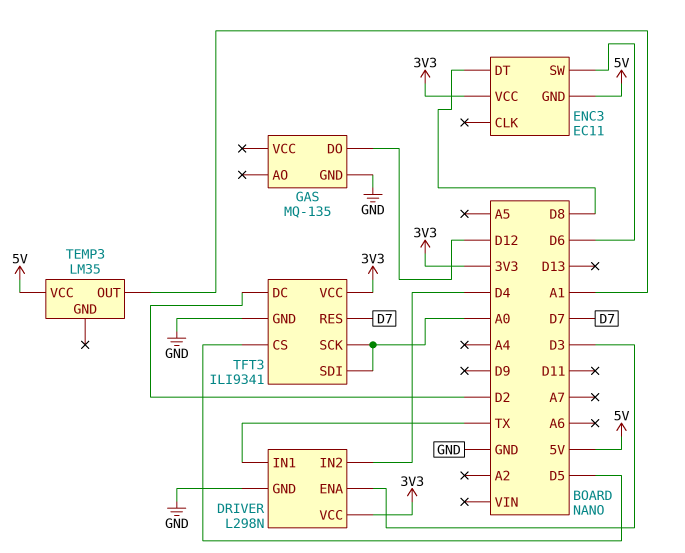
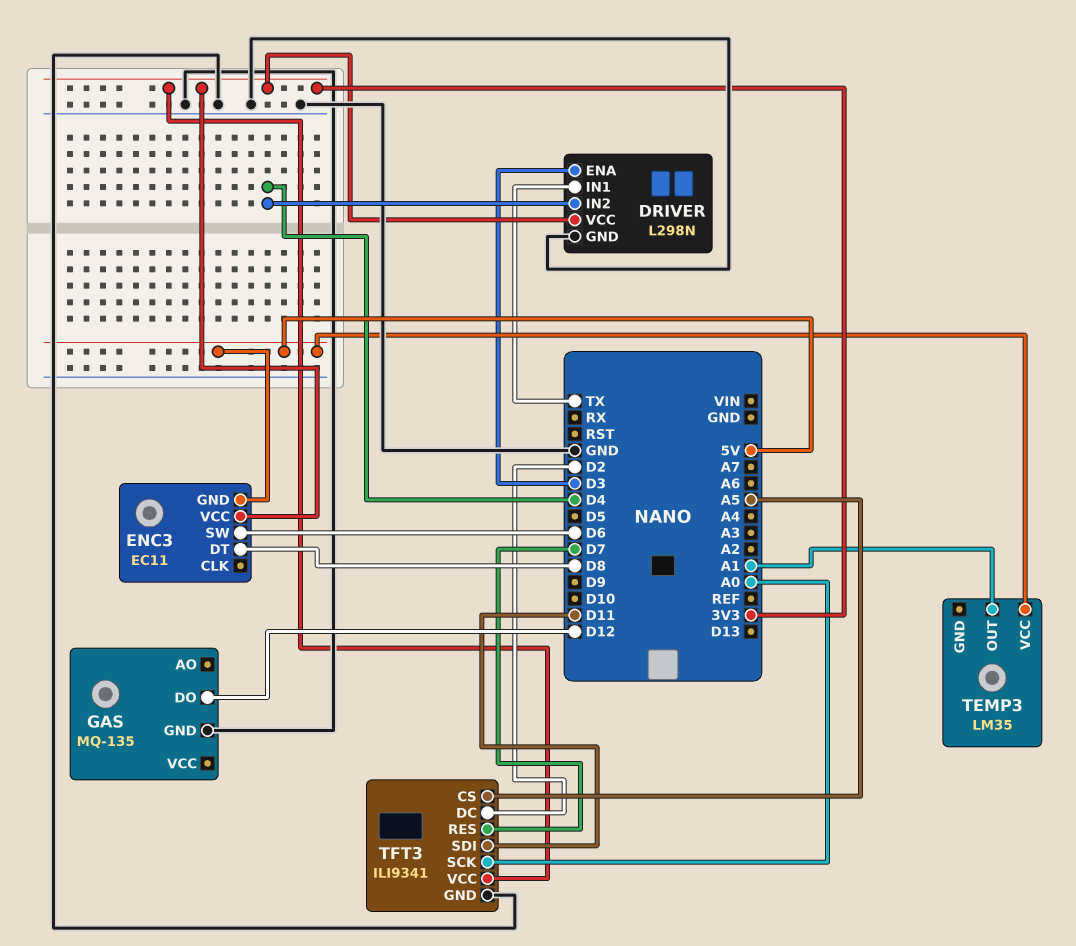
TFT3 pin CS: D5 -> A5
TFT3 pin SDI: A0 -> D11

